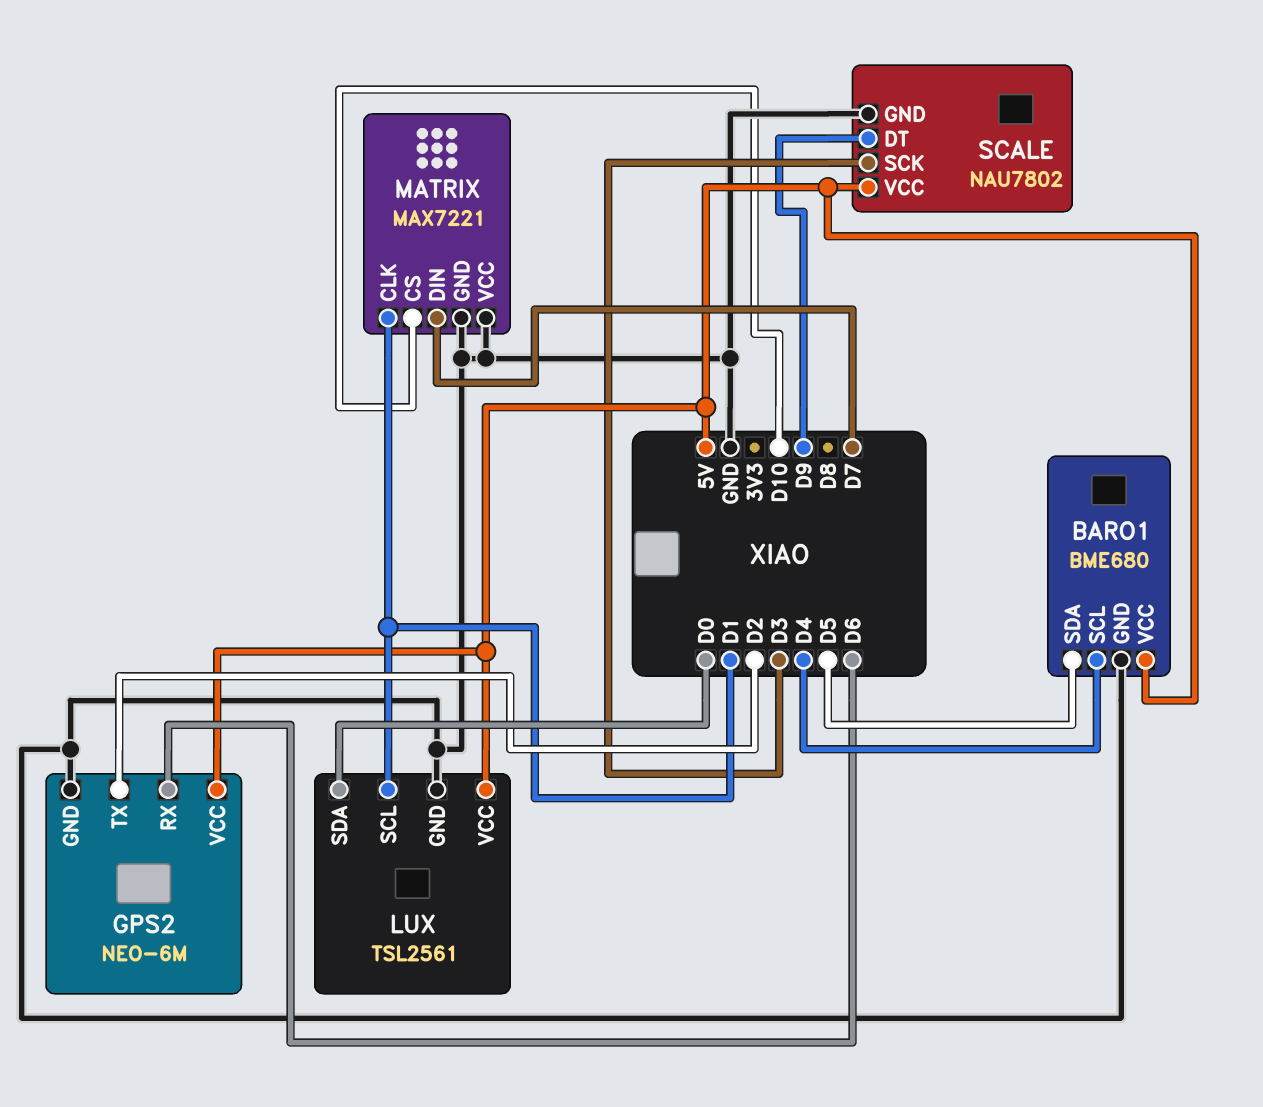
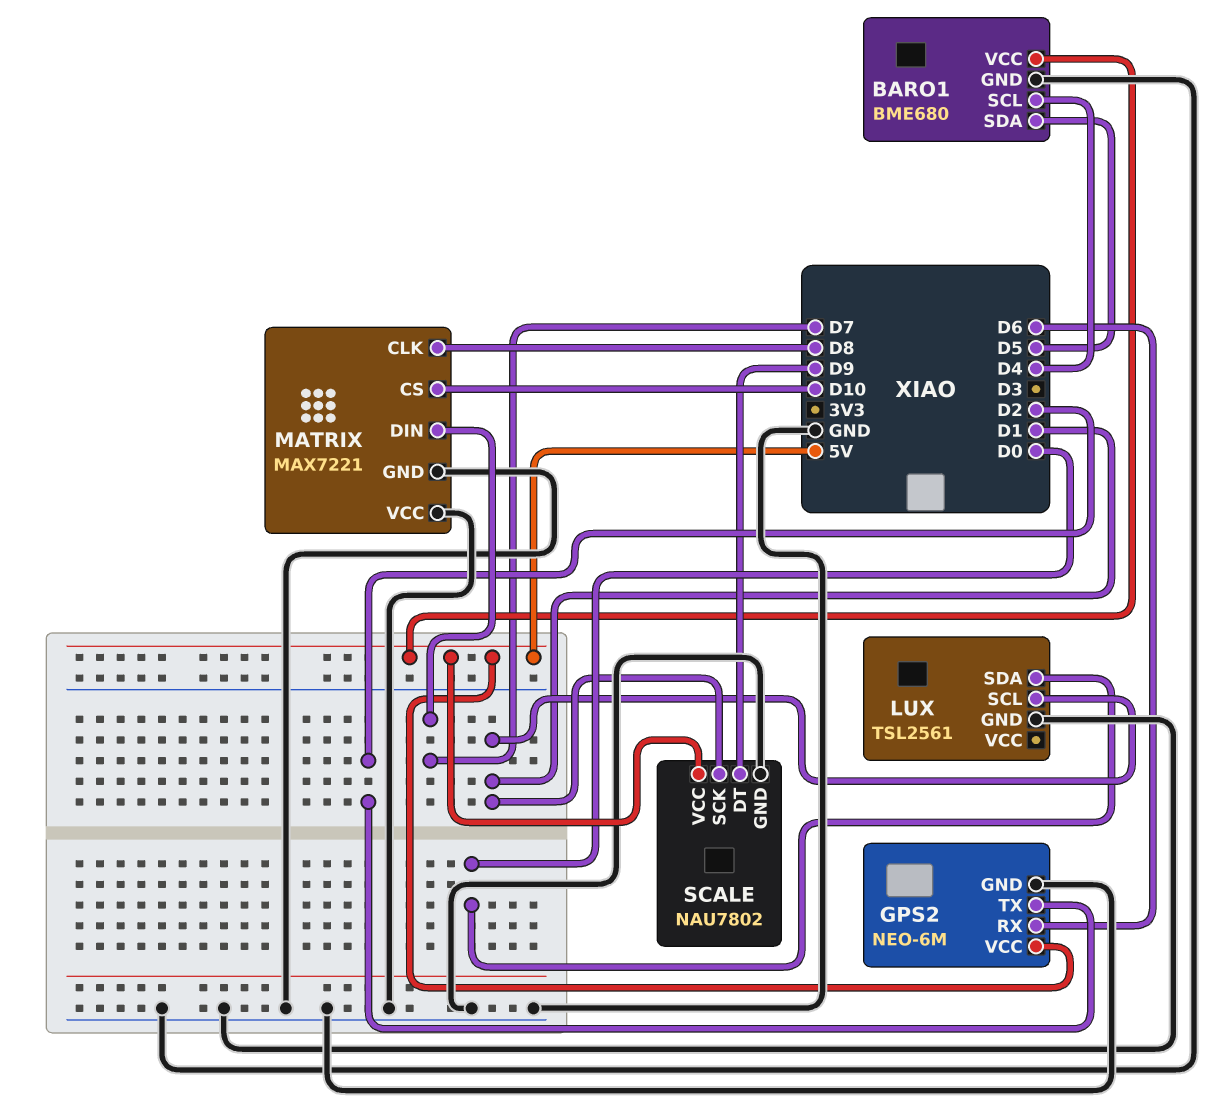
LUX pin VCC: 5V -> none
MATRIX pin CLK: D1 -> D8
SCALE pin SCK: D3 -> D1

